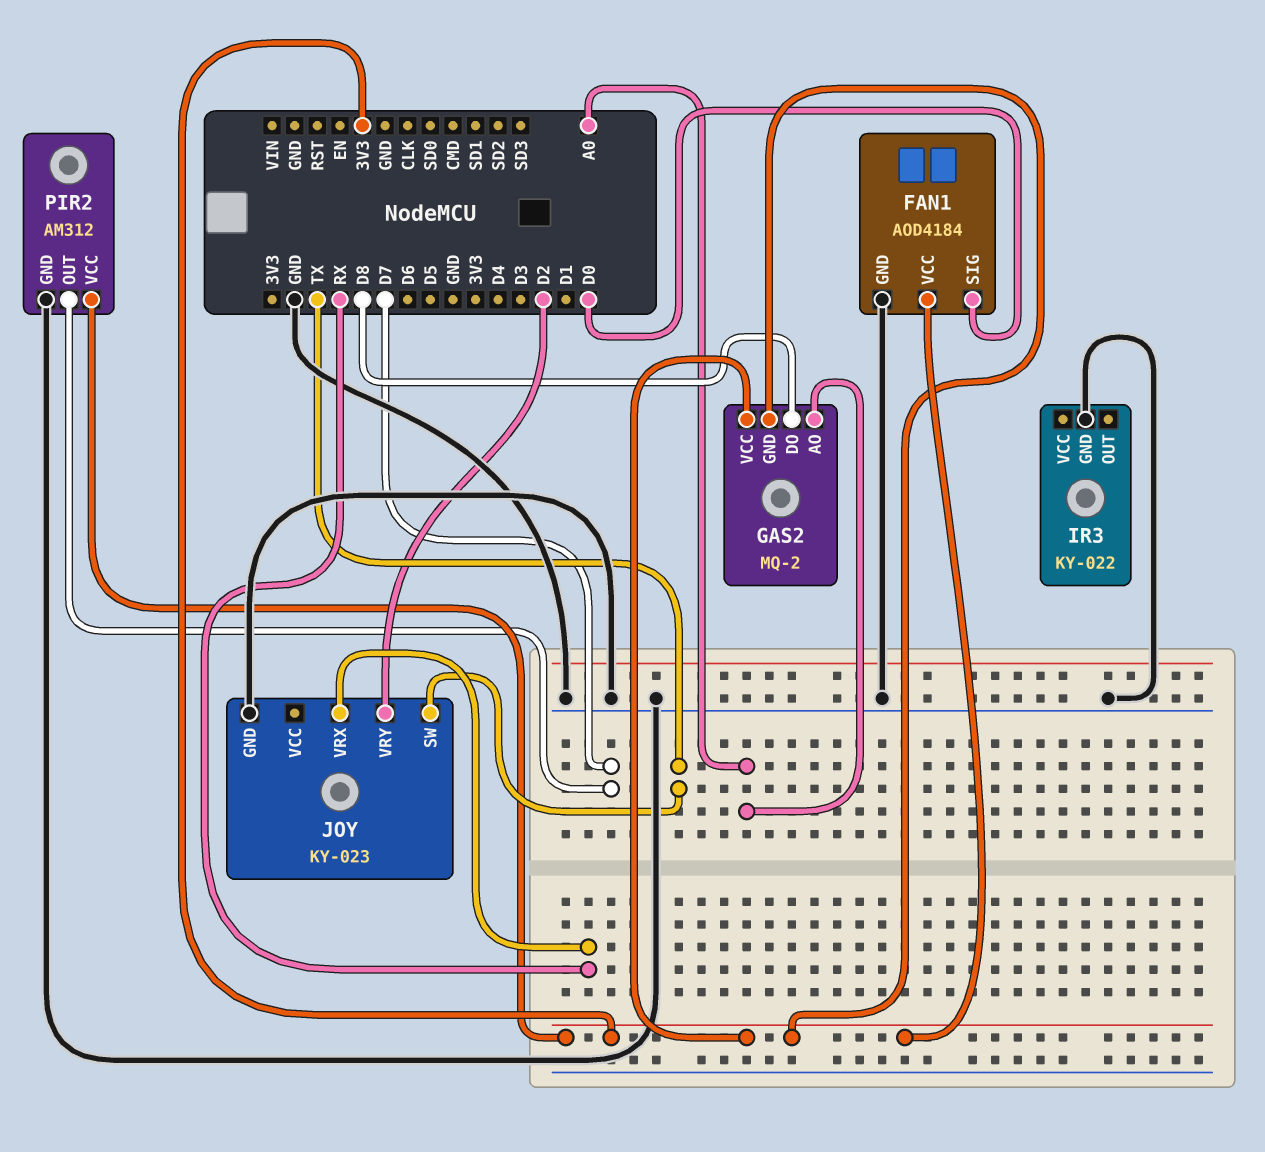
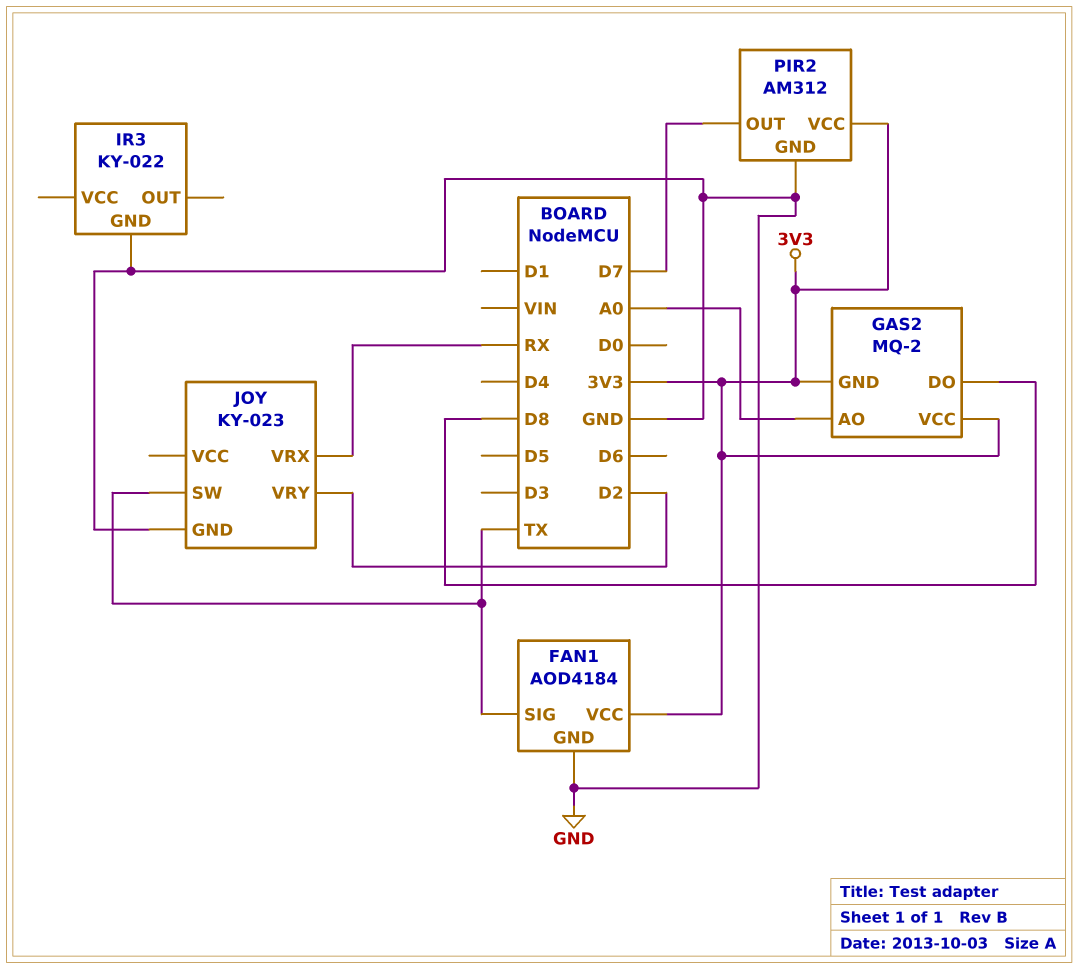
FAN1 pin SIG: D0 -> TX

